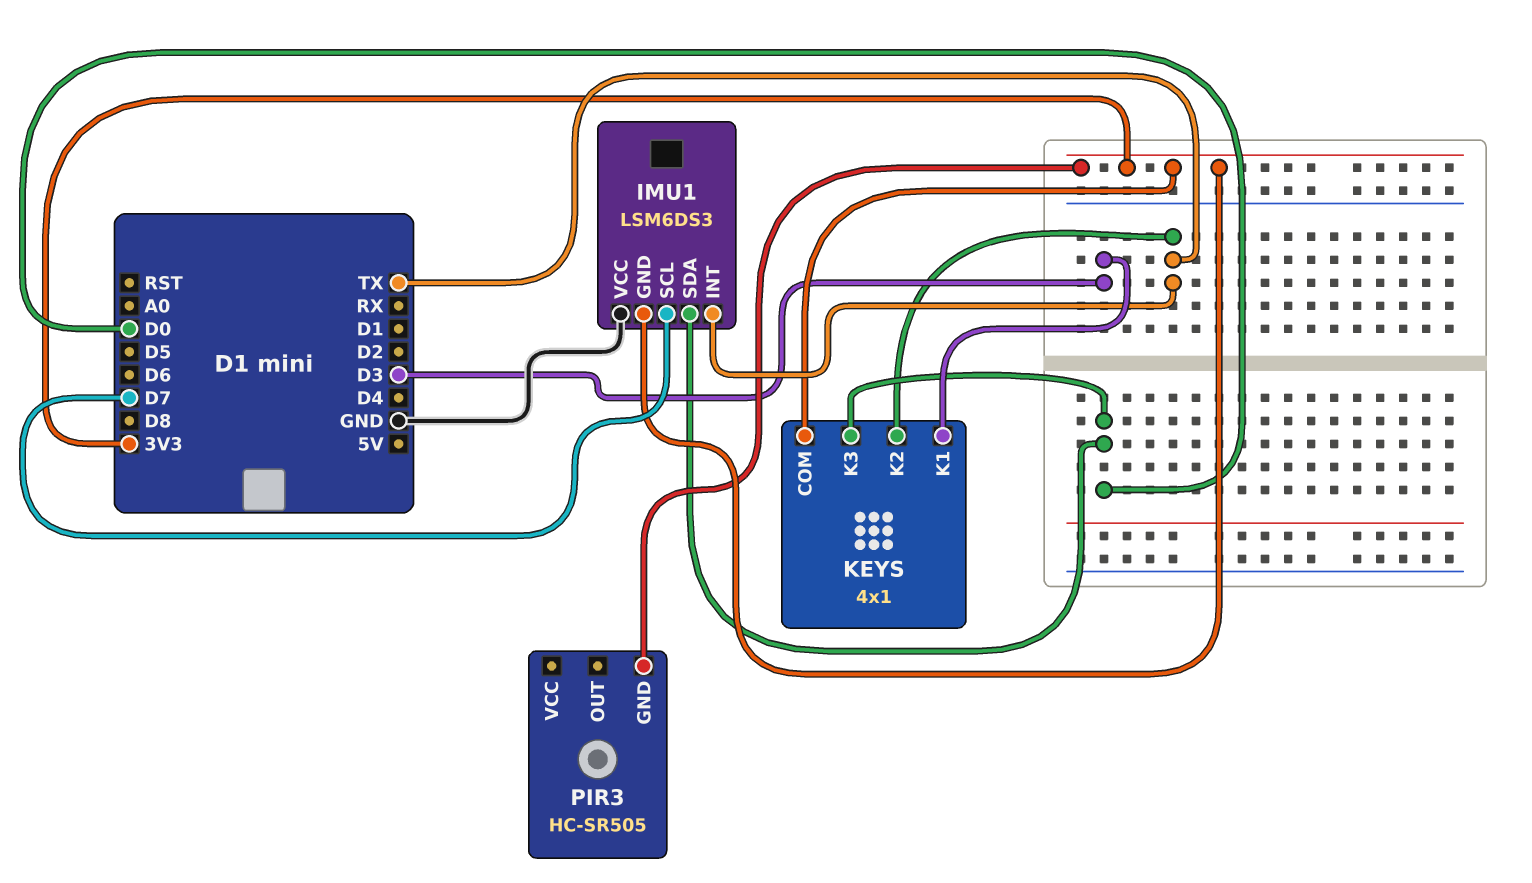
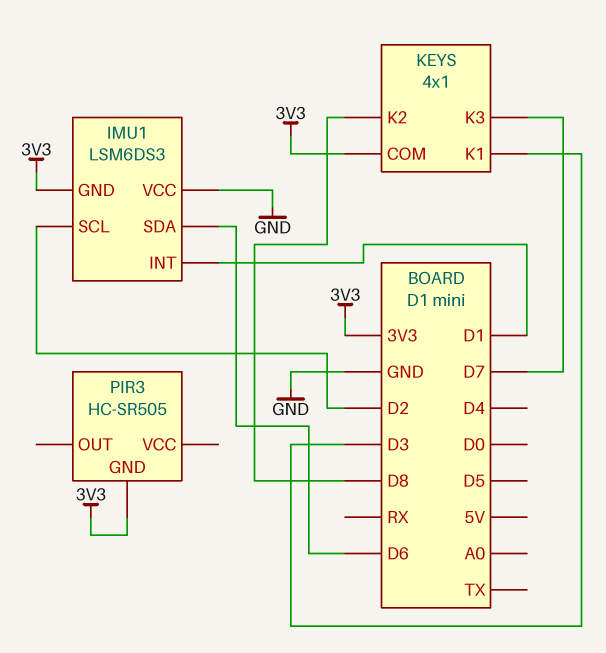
IMU1 pin INT: TX -> D1
IMU1 pin SCL: D7 -> D2
IMU1 pin SDA: D0 -> D6
KEYS pin K2: TX -> D8
KEYS pin K3: D0 -> D7

